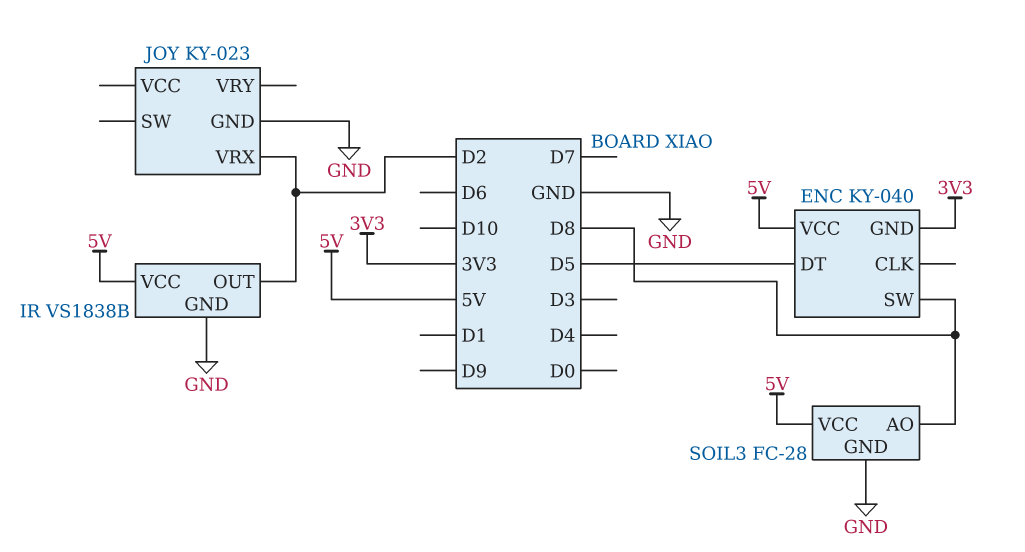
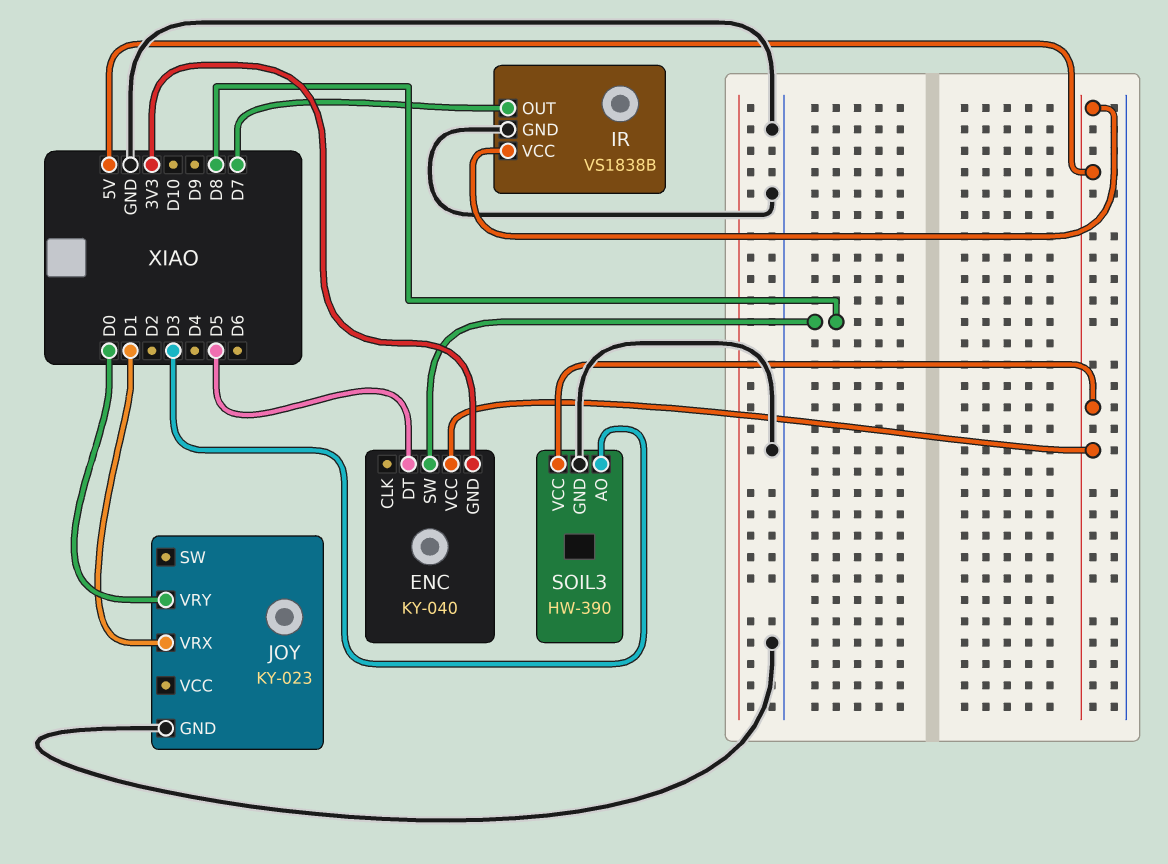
IR pin OUT: D2 -> D7
JOY pin VRX: D2 -> D1
JOY pin VRY: none -> D0
SOIL3: FC-28 -> HW-390
SOIL3 pin AO: D8 -> D3

